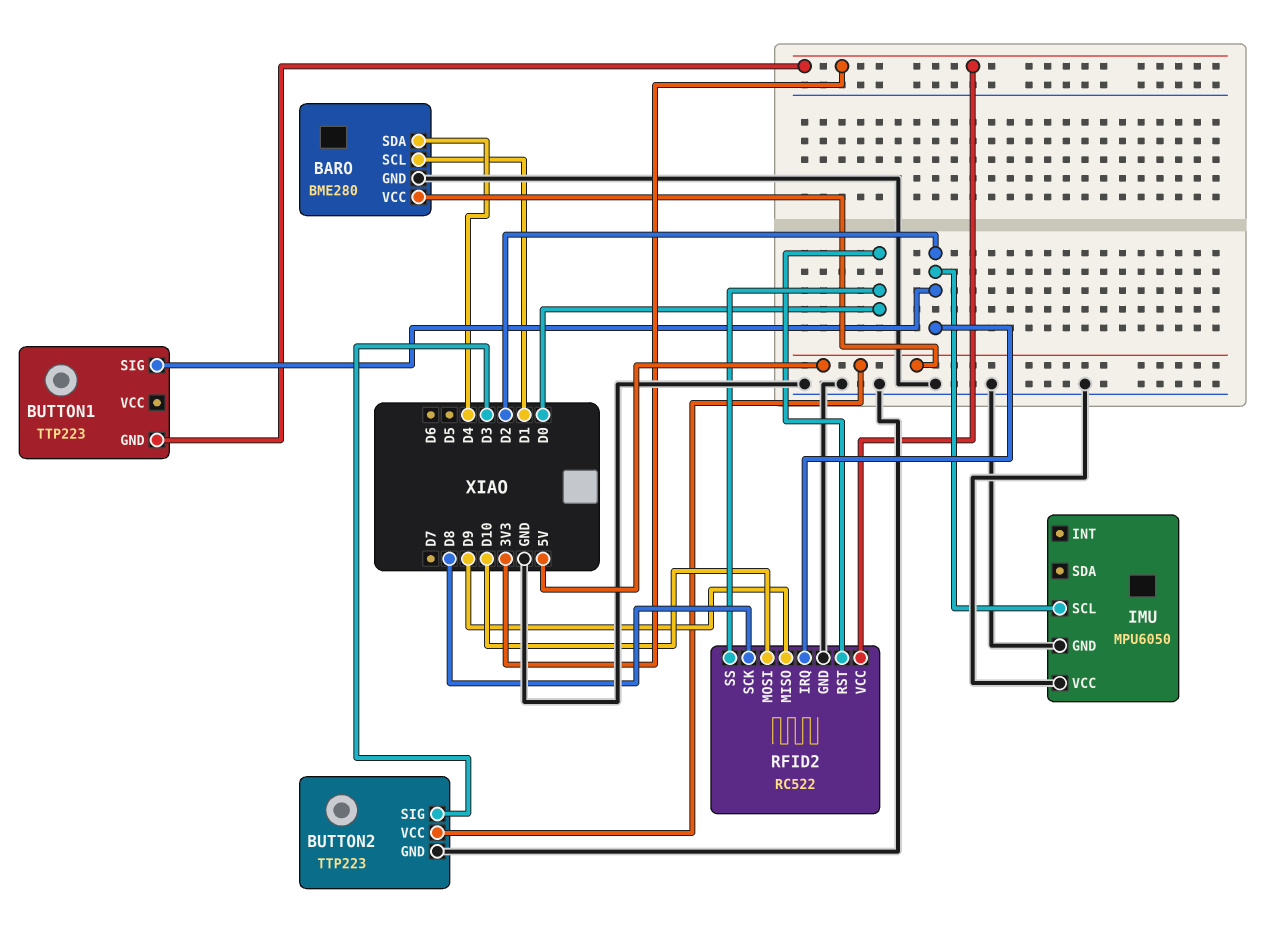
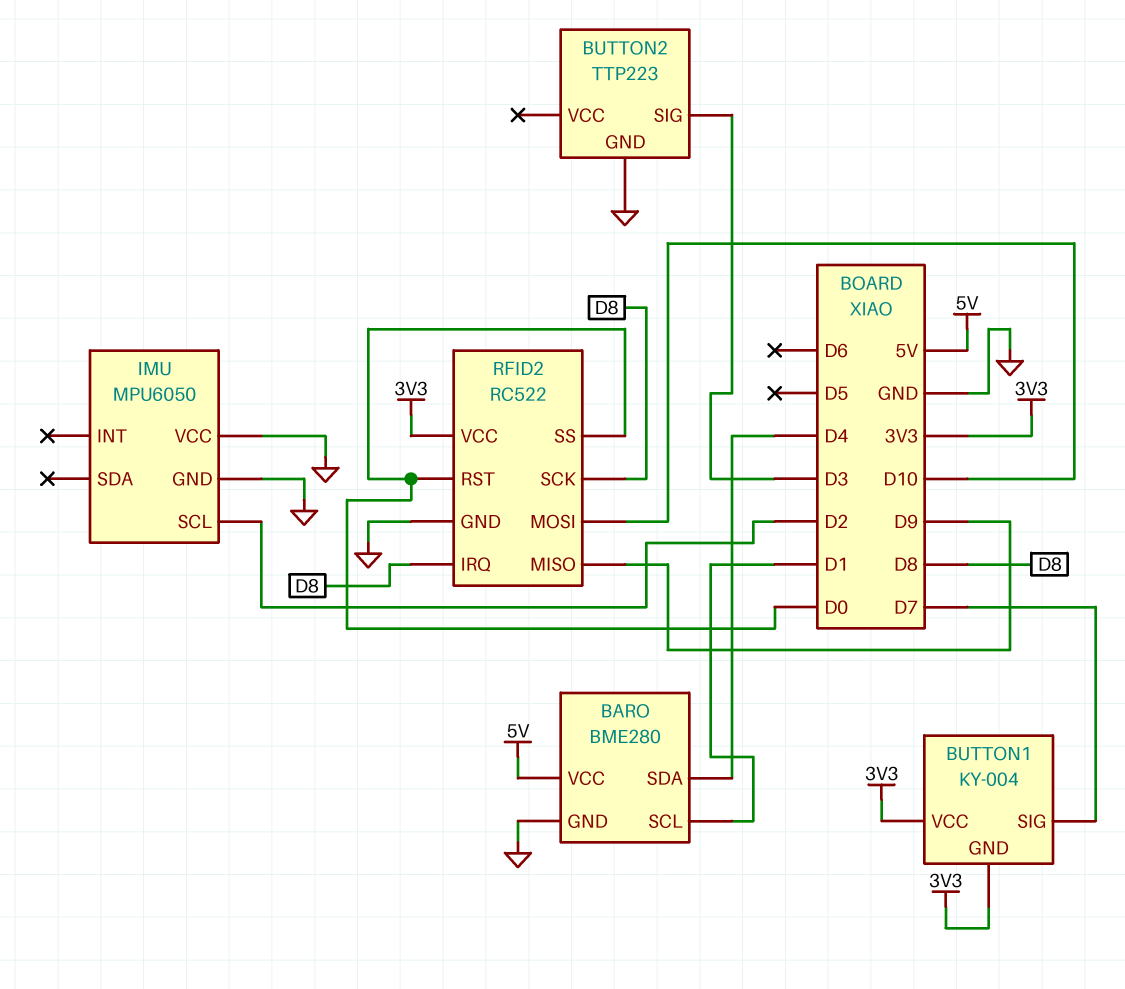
BUTTON1: TTP223 -> KY-004
BUTTON1 pin SIG: D2 -> D7
BUTTON1 pin VCC: none -> 3V3
BUTTON2 pin VCC: 5V -> none
RFID2 pin IRQ: D2 -> D8

